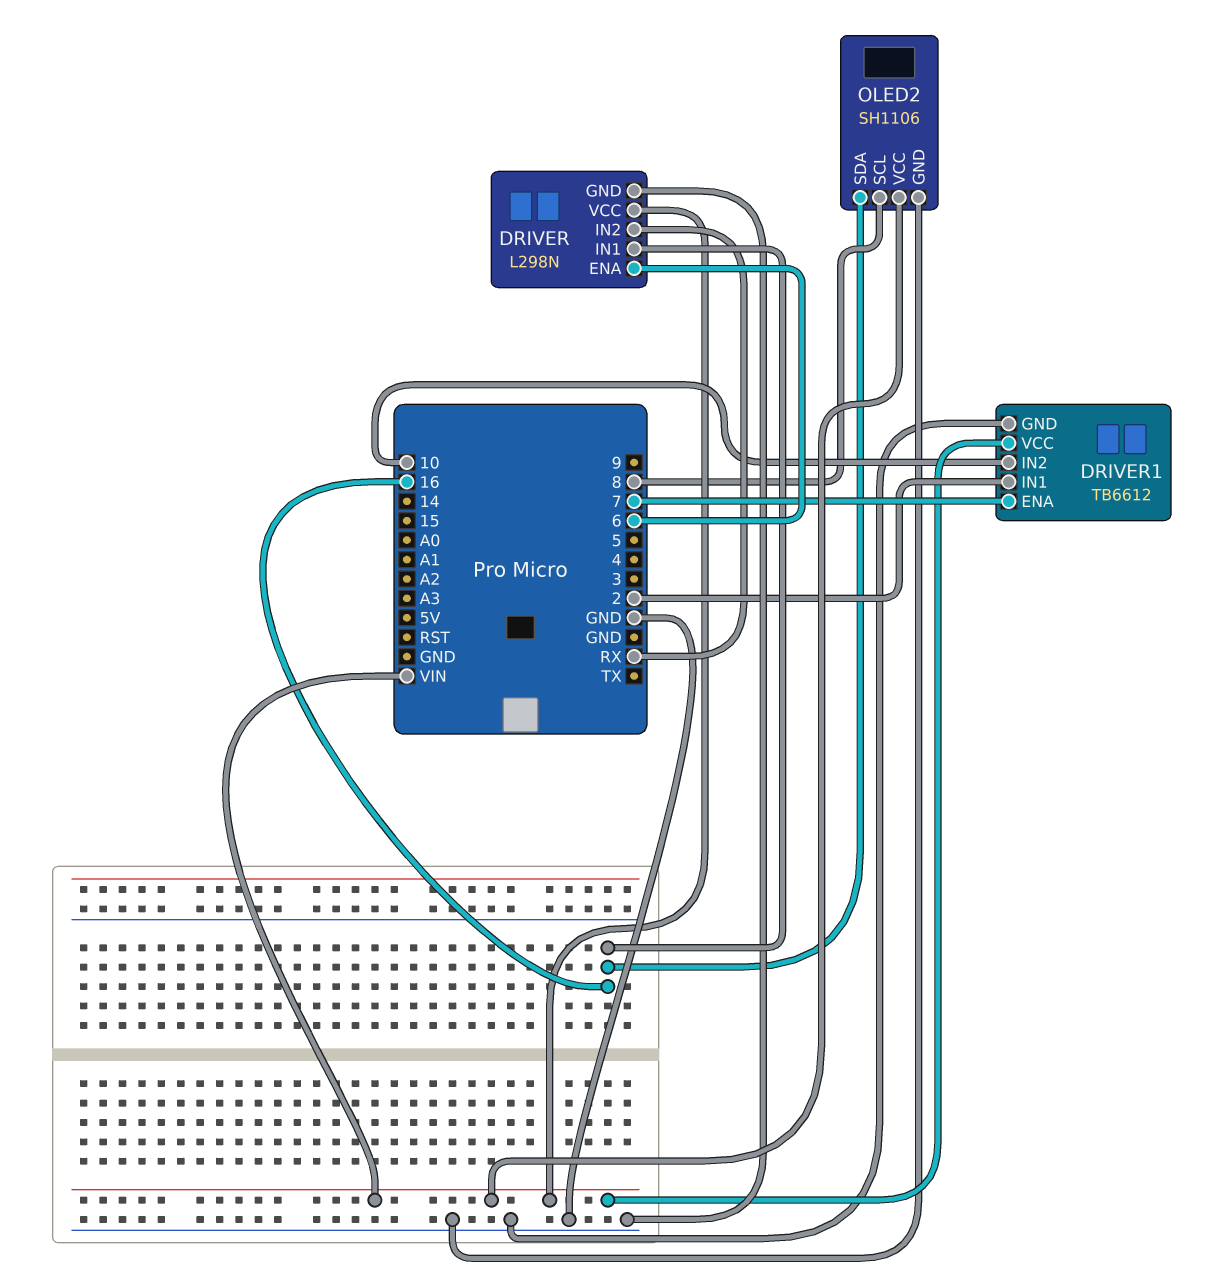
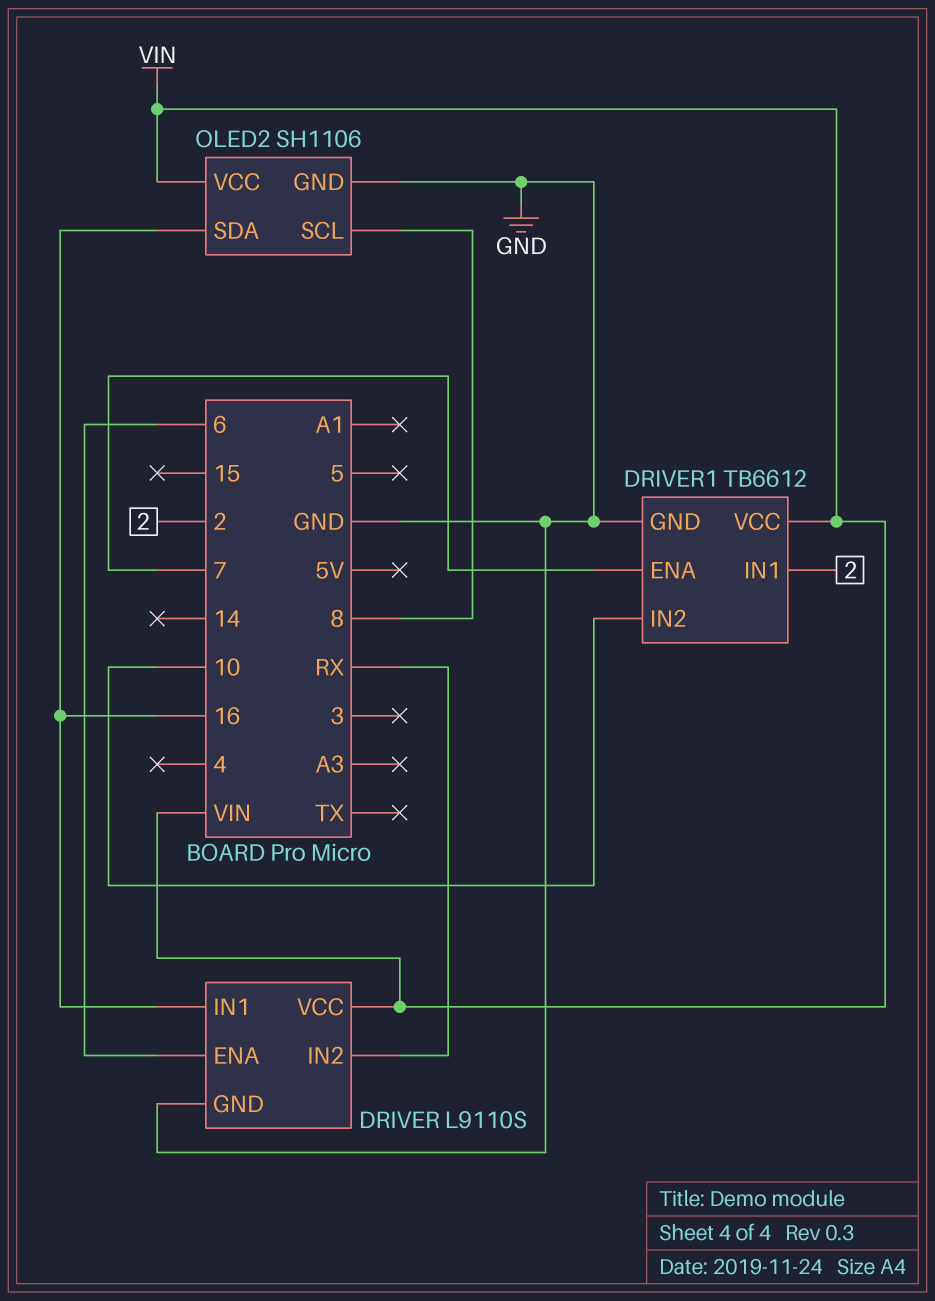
DRIVER: L298N -> L9110S

